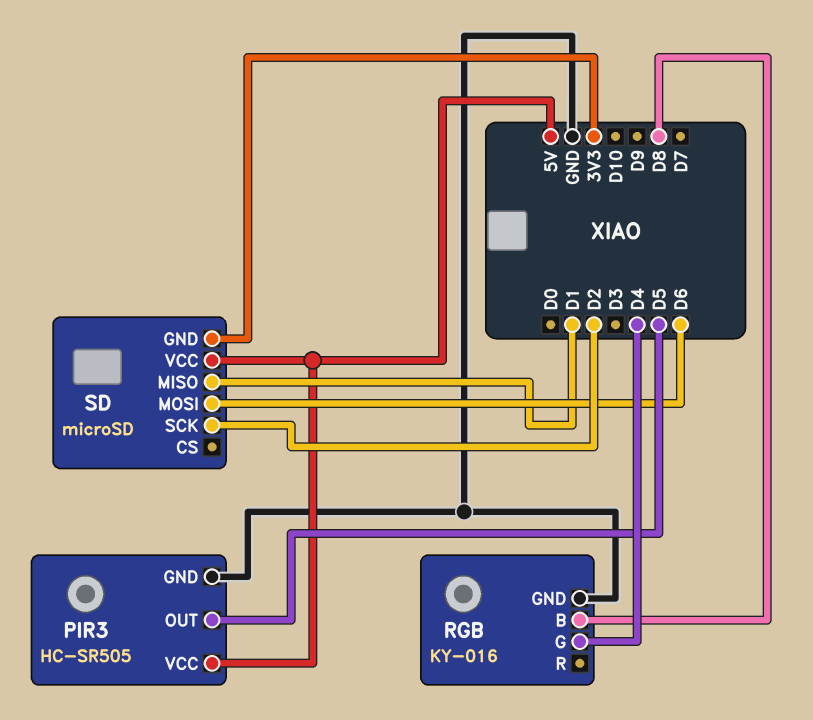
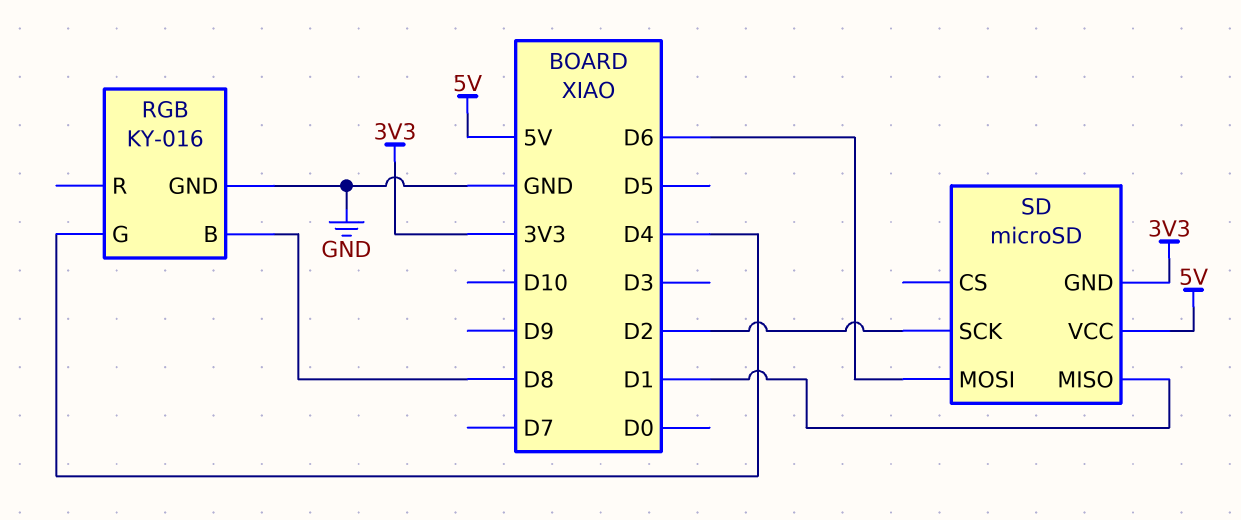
PIR3: HC-SR505 -> none
PIR3 pin GND: GND -> none
PIR3 pin OUT: D5 -> none
PIR3 pin VCC: 5V -> none

